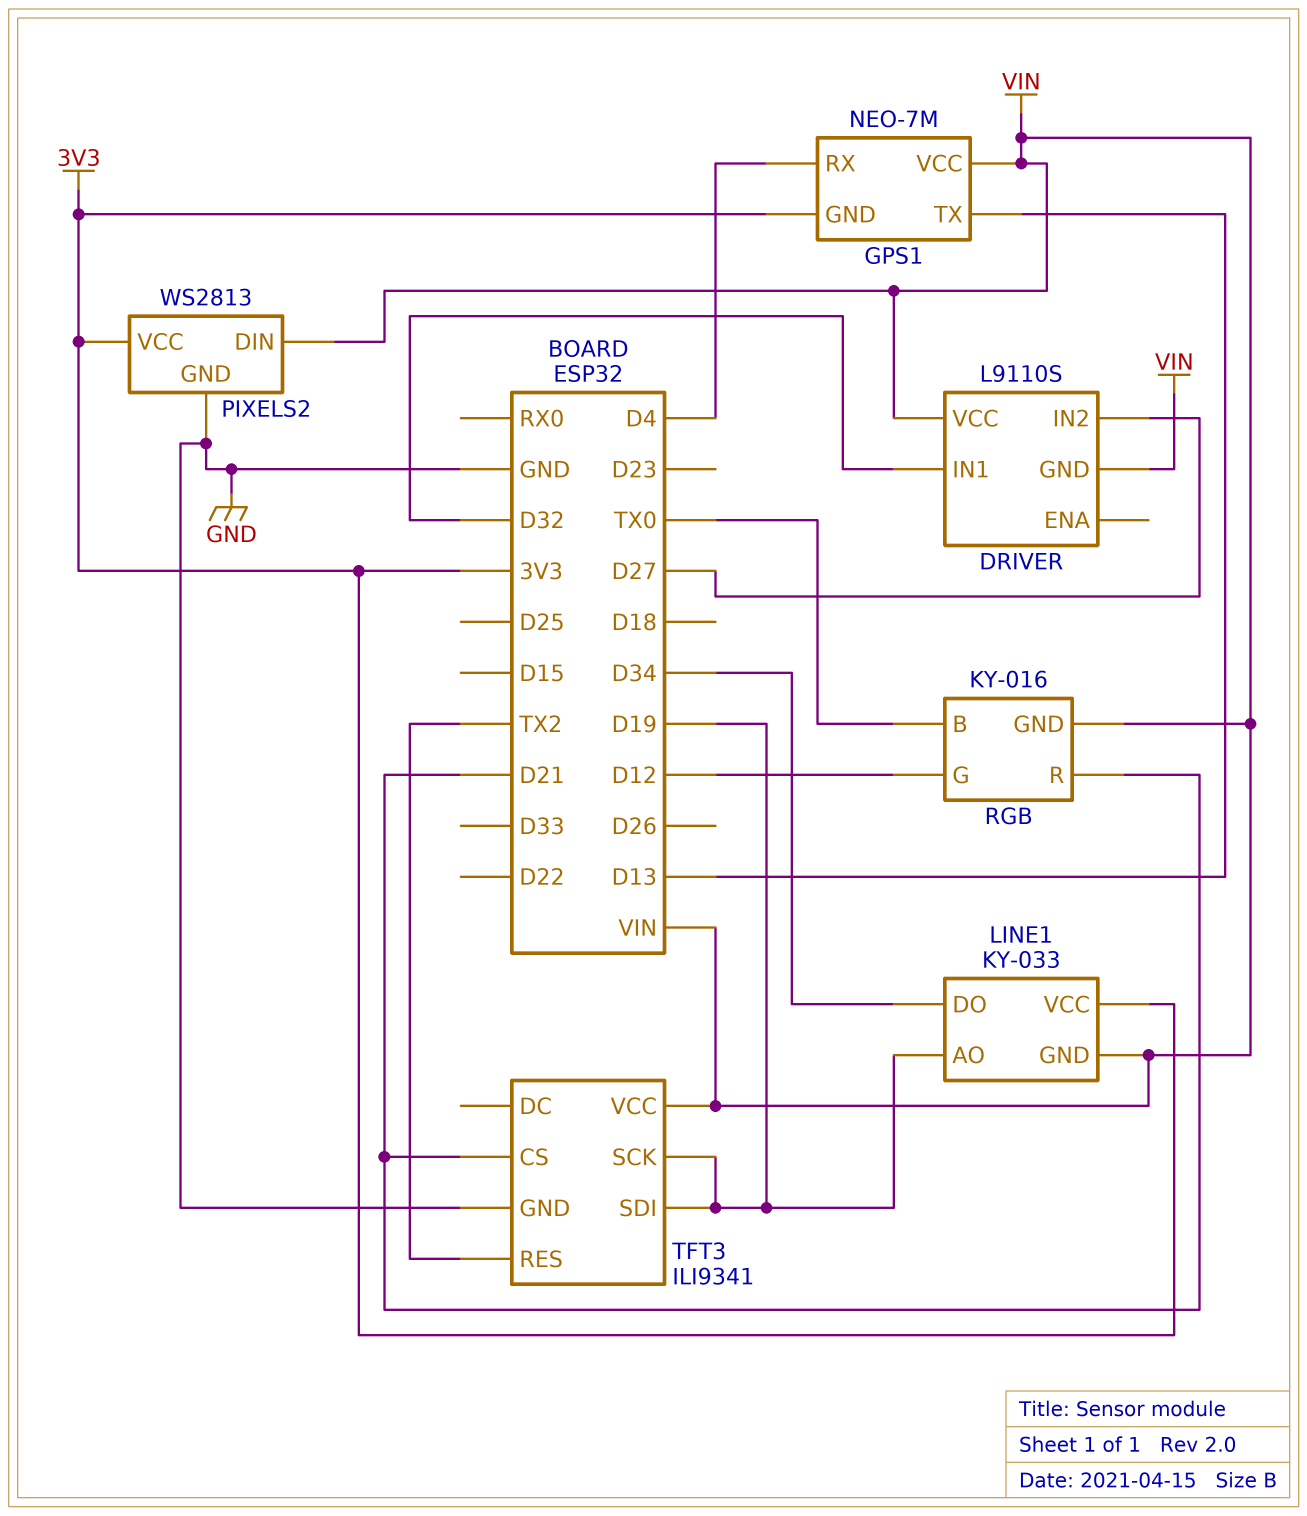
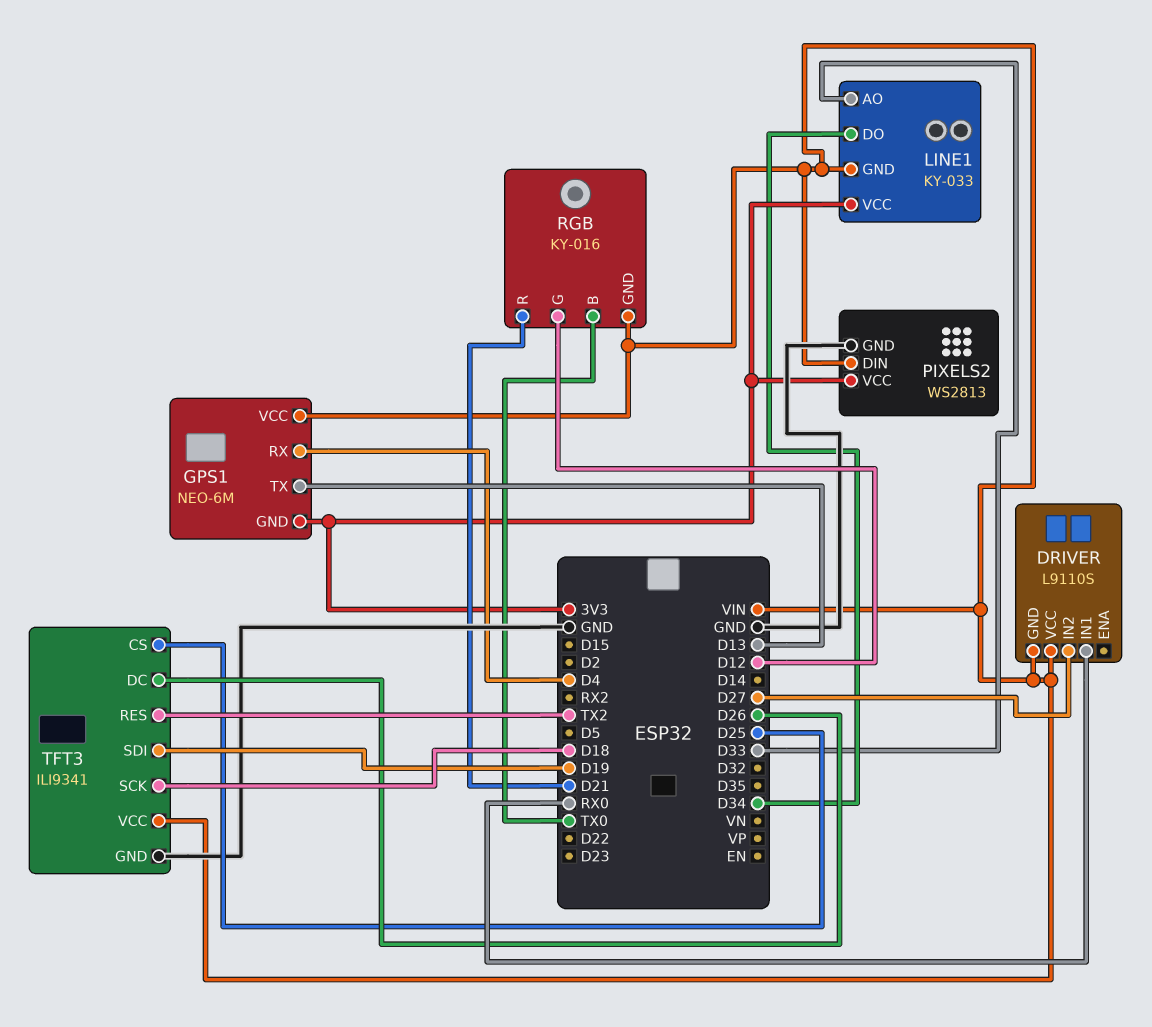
DRIVER pin IN1: D32 -> RX0
GPS1: NEO-7M -> NEO-6M
LINE1 pin AO: D19 -> D33
TFT3 pin CS: D21 -> D25
TFT3 pin DC: none -> D26
TFT3 pin SCK: D19 -> D18

